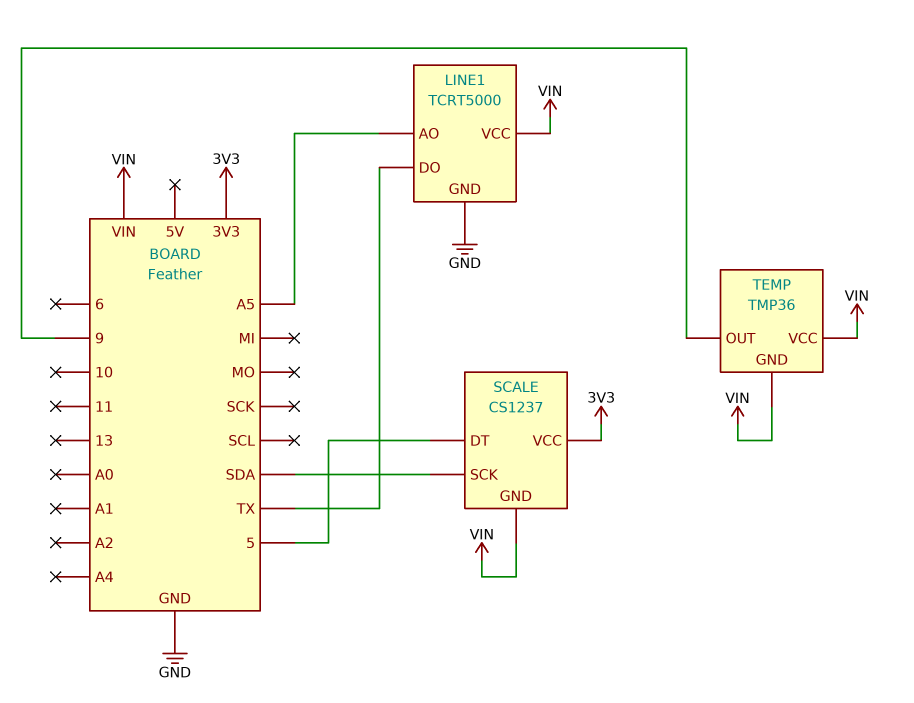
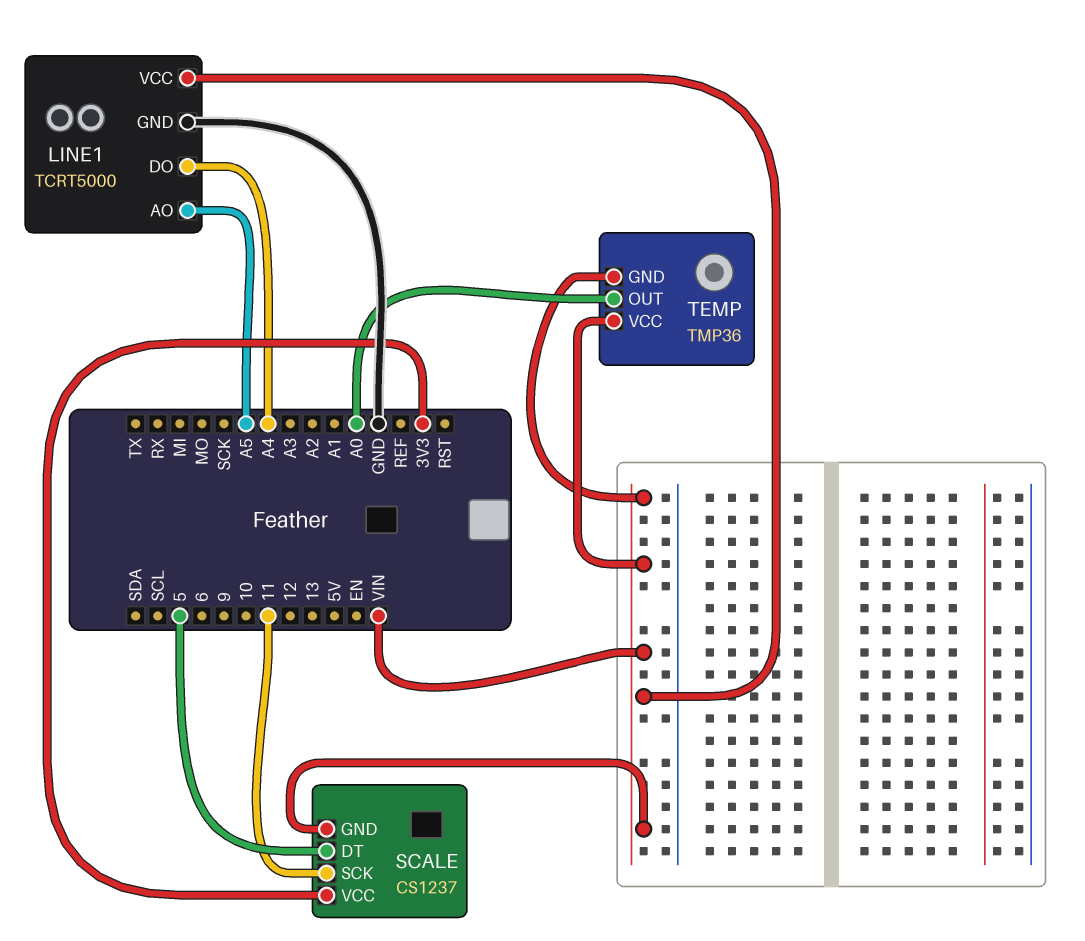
LINE1 pin DO: TX -> A4
SCALE pin SCK: SDA -> 11
TEMP pin OUT: 9 -> A0

